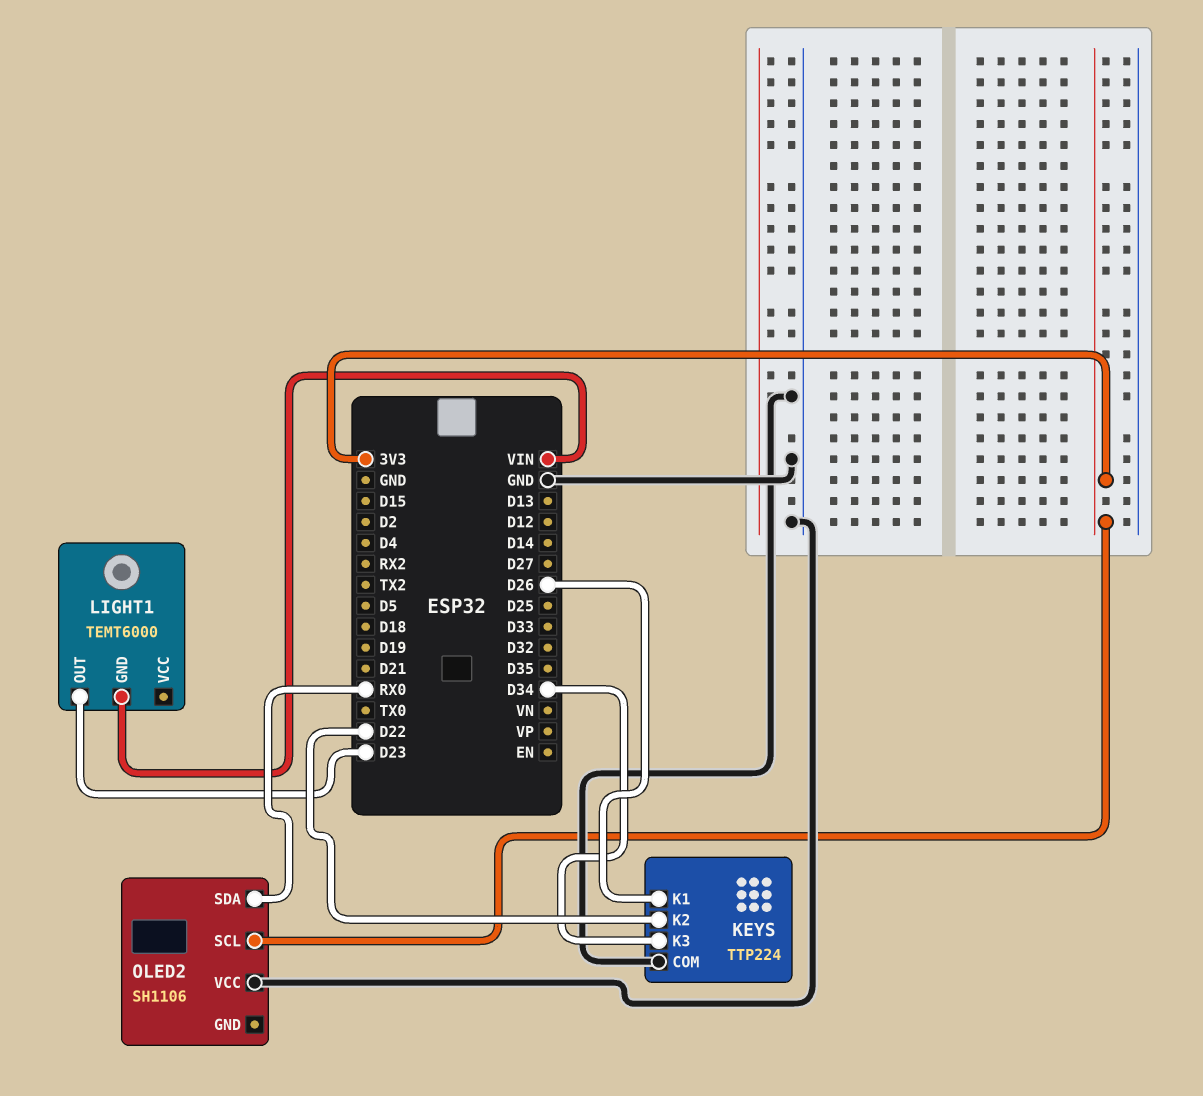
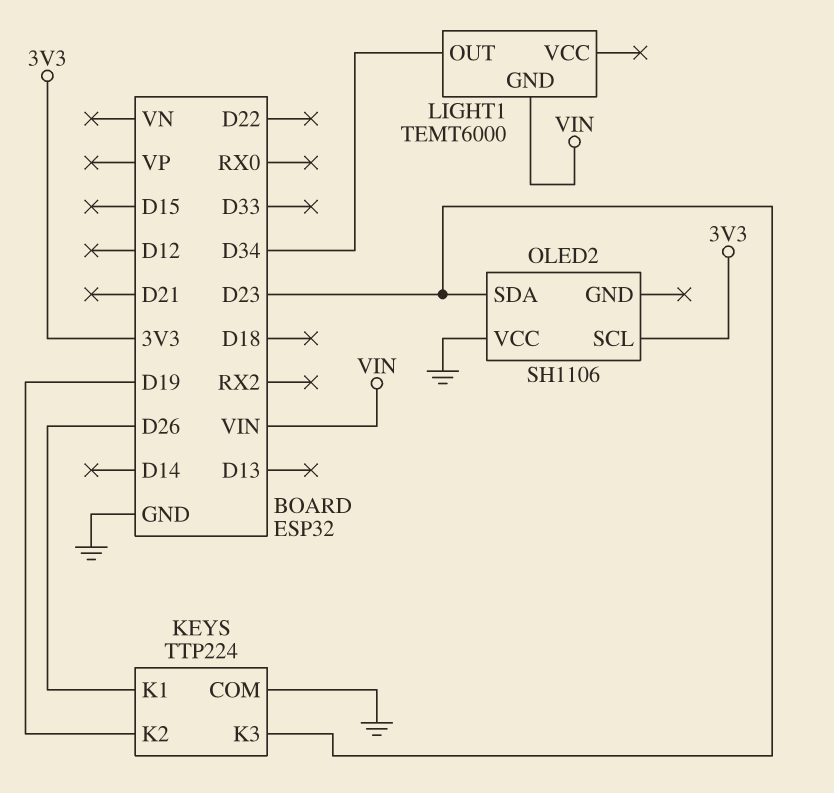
KEYS pin K2: D22 -> D19
KEYS pin K3: D34 -> D23
LIGHT1 pin OUT: D23 -> D34
OLED2 pin SDA: RX0 -> D23

